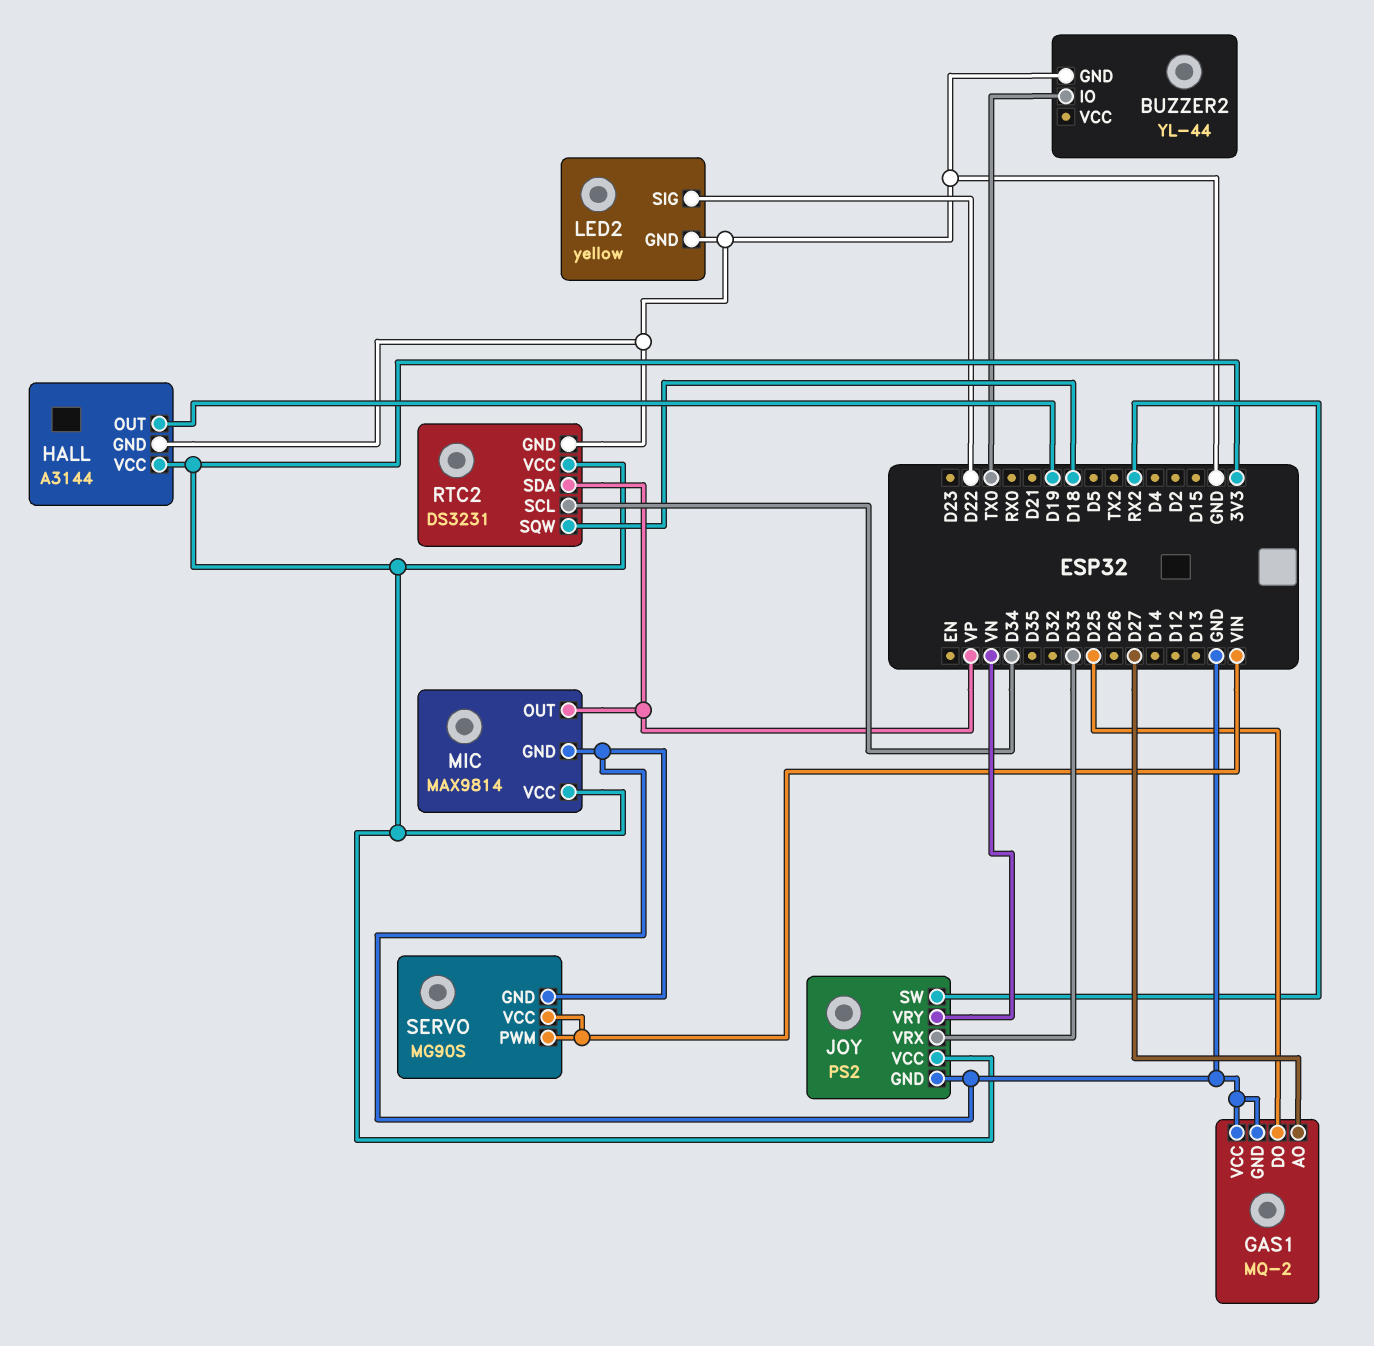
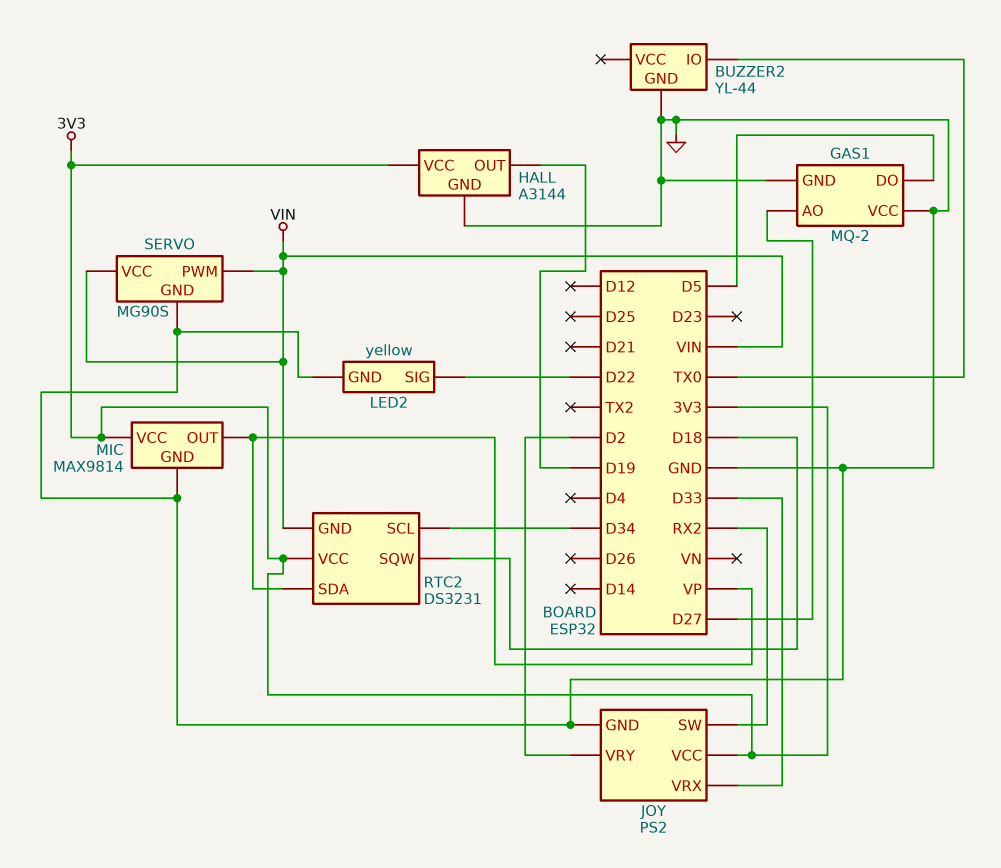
GAS1 pin DO: D25 -> D5
JOY pin VRY: VN -> D2
RTC2 pin GND: GND -> VIN

